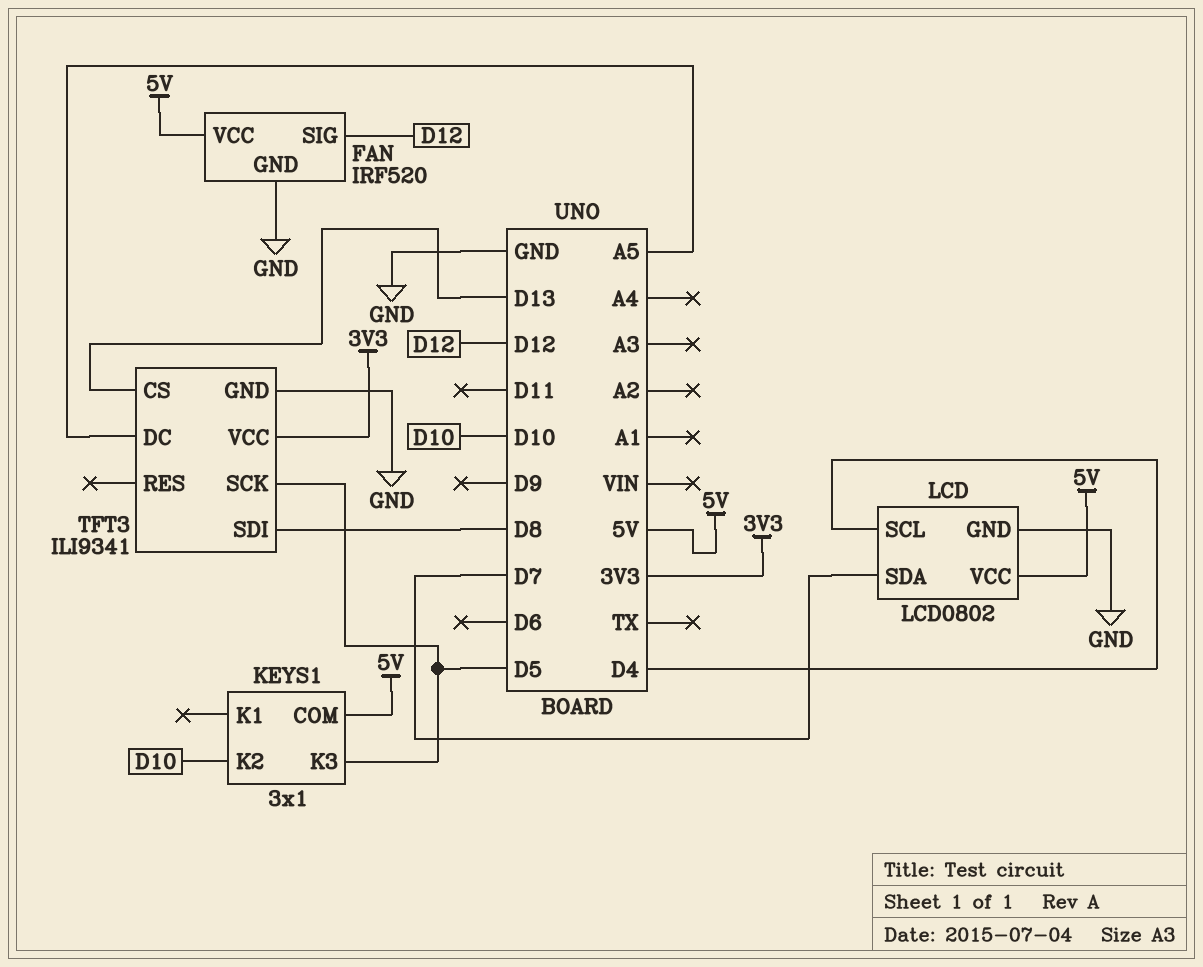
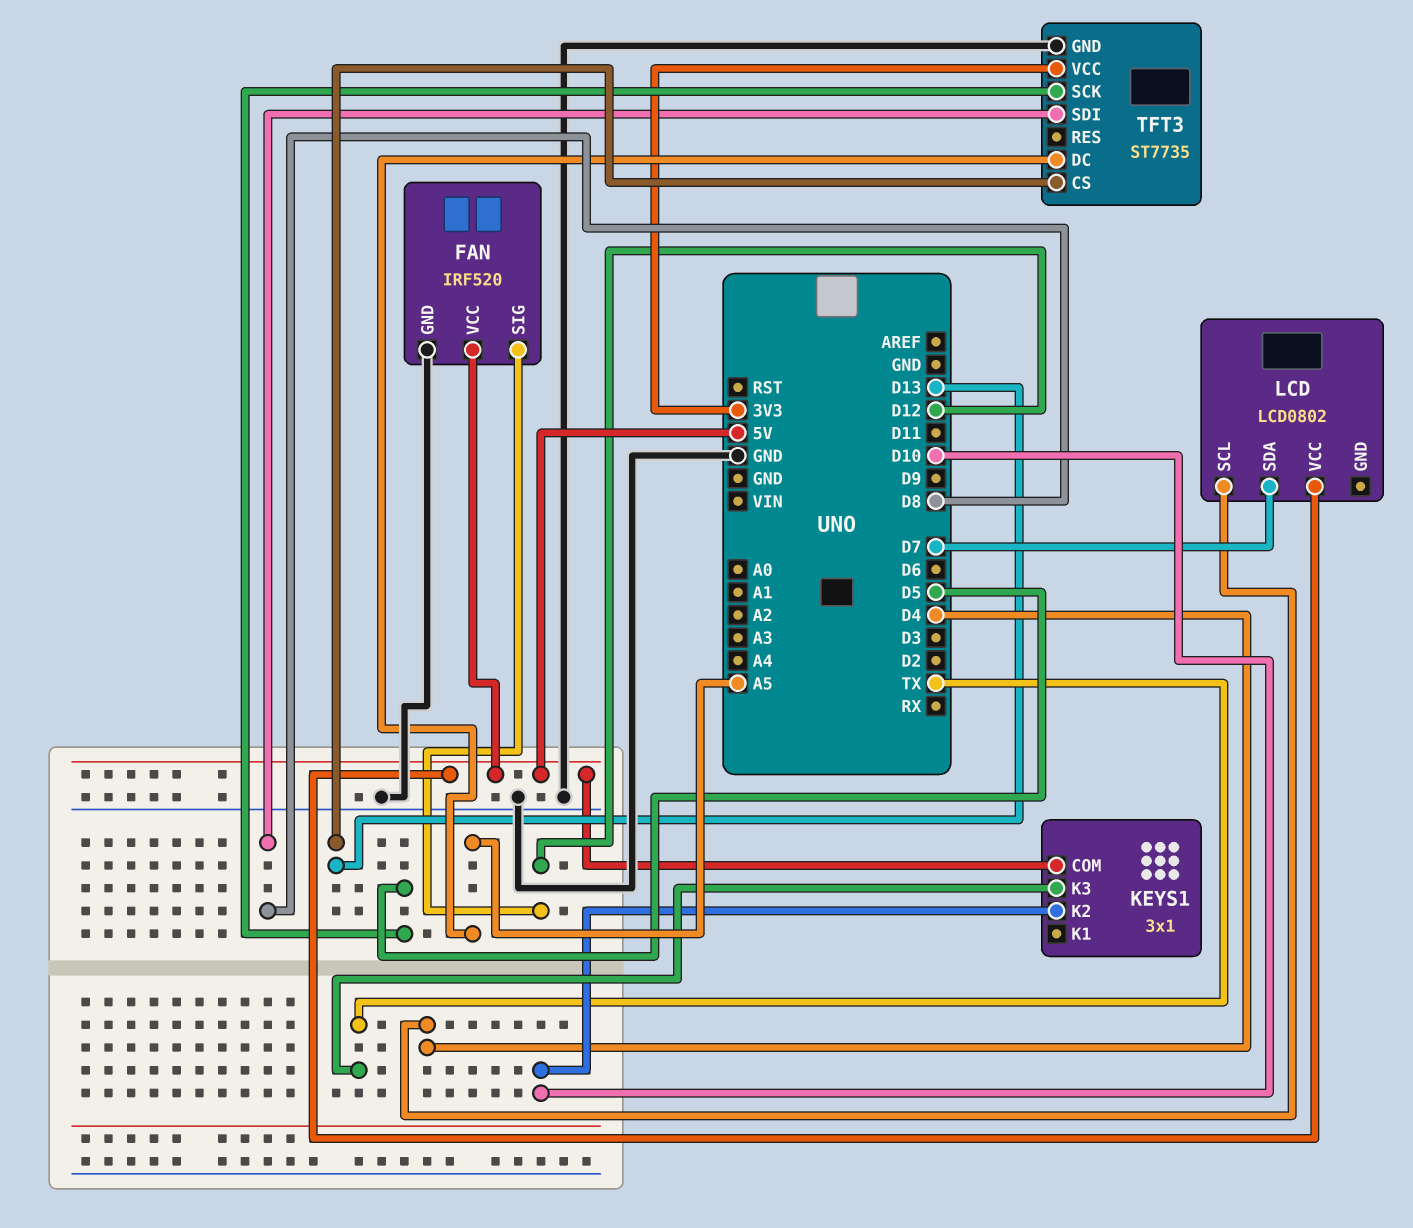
KEYS1 pin K3: D5 -> TX
LCD pin GND: GND -> none
TFT3: ILI9341 -> ST7735

